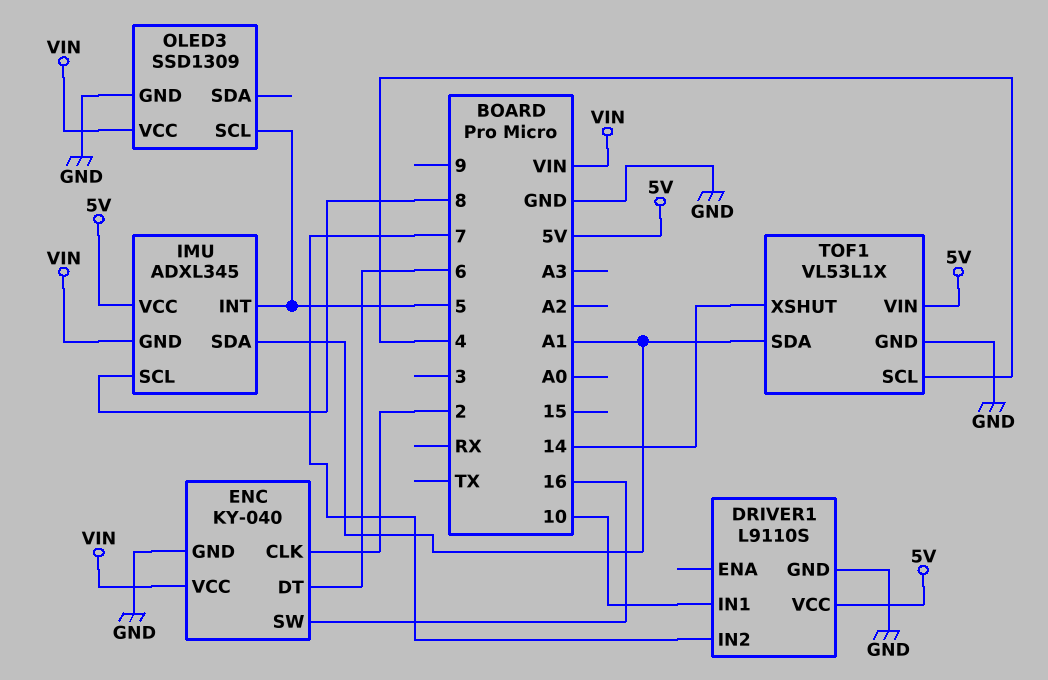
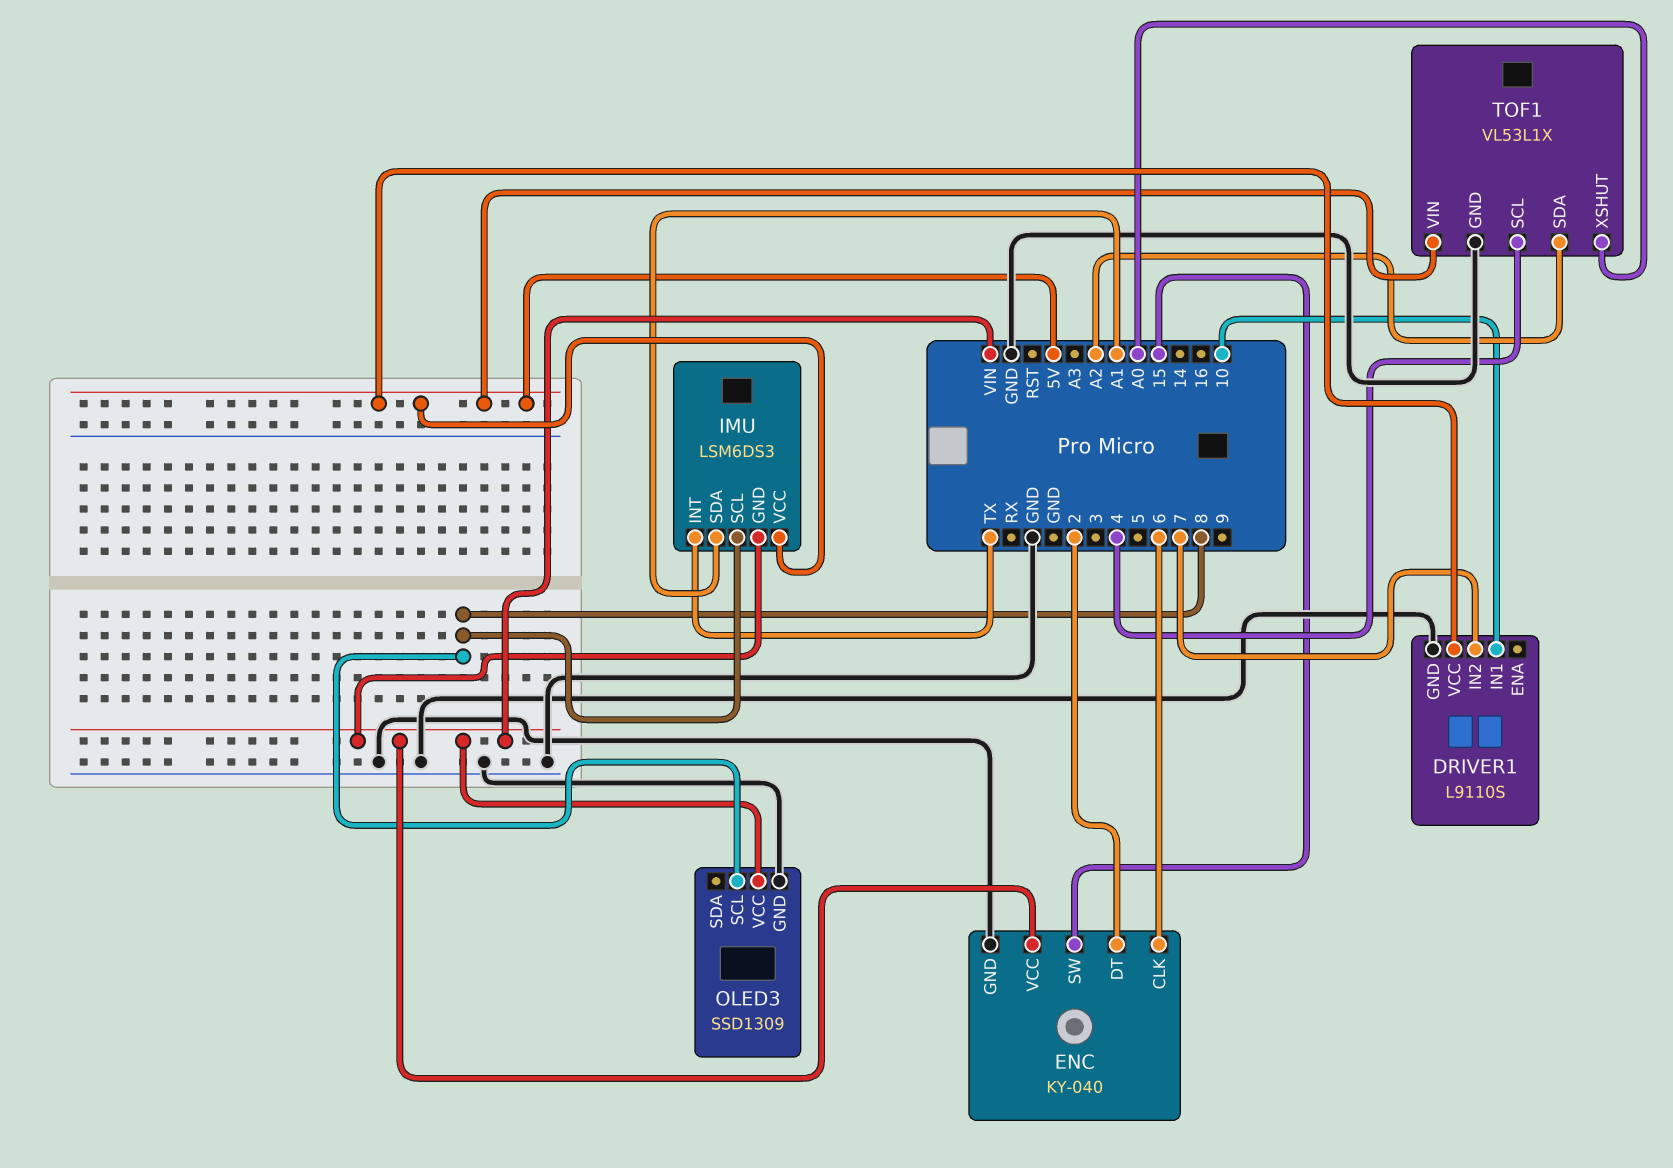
ENC pin CLK: 2 -> 6
ENC pin DT: 6 -> 2
ENC pin SW: 16 -> 15
IMU: ADXL345 -> LSM6DS3
IMU pin INT: 5 -> TX
OLED3 pin SCL: 5 -> 8
TOF1 pin SDA: A1 -> A2
TOF1 pin XSHUT: 14 -> A0

